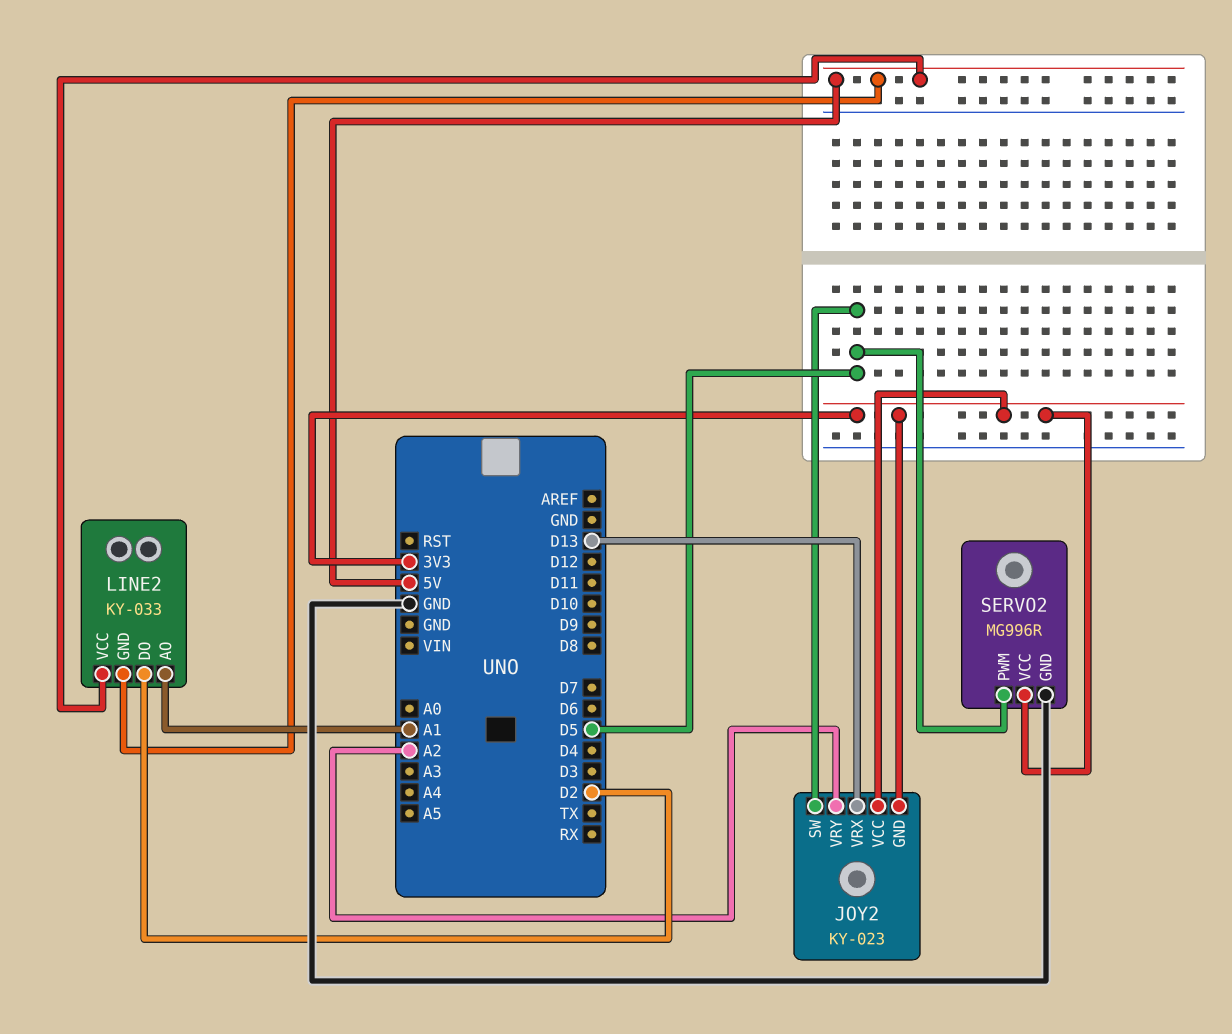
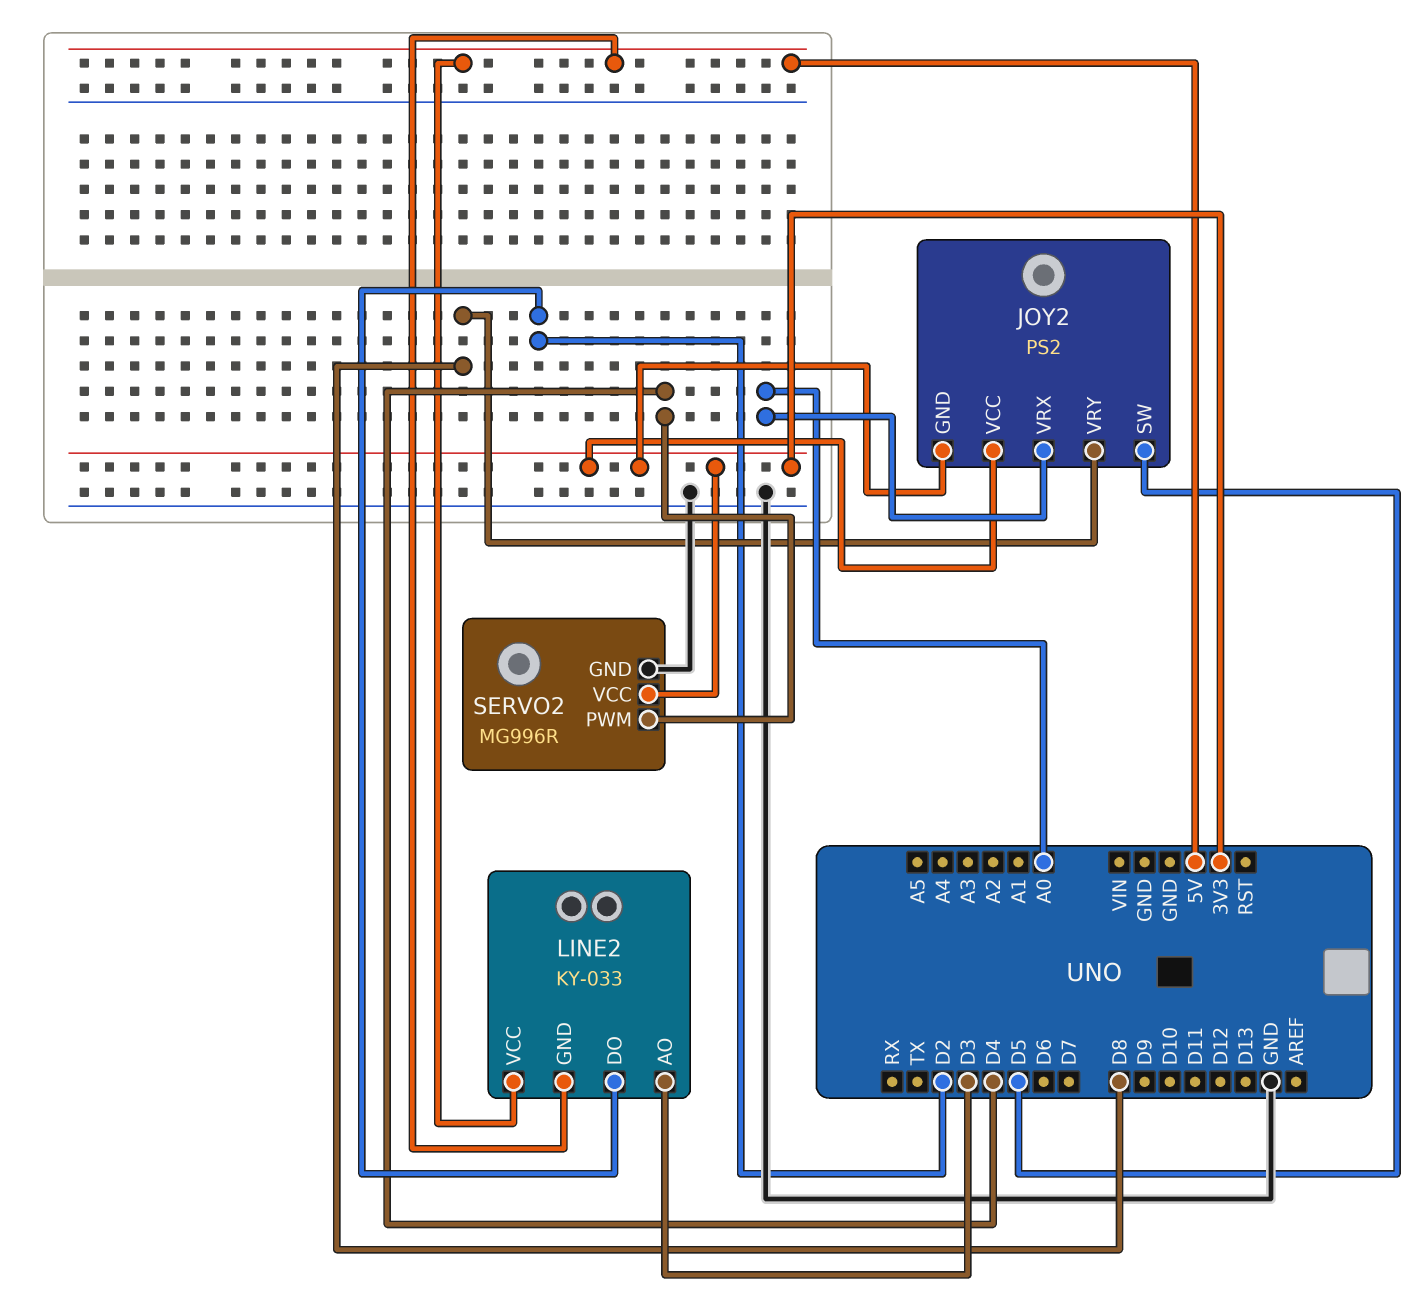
JOY2: KY-023 -> PS2
JOY2 pin VRX: D13 -> A0
JOY2 pin VRY: A2 -> D8
LINE2 pin AO: A1 -> D3
SERVO2 pin PWM: D5 -> D4

